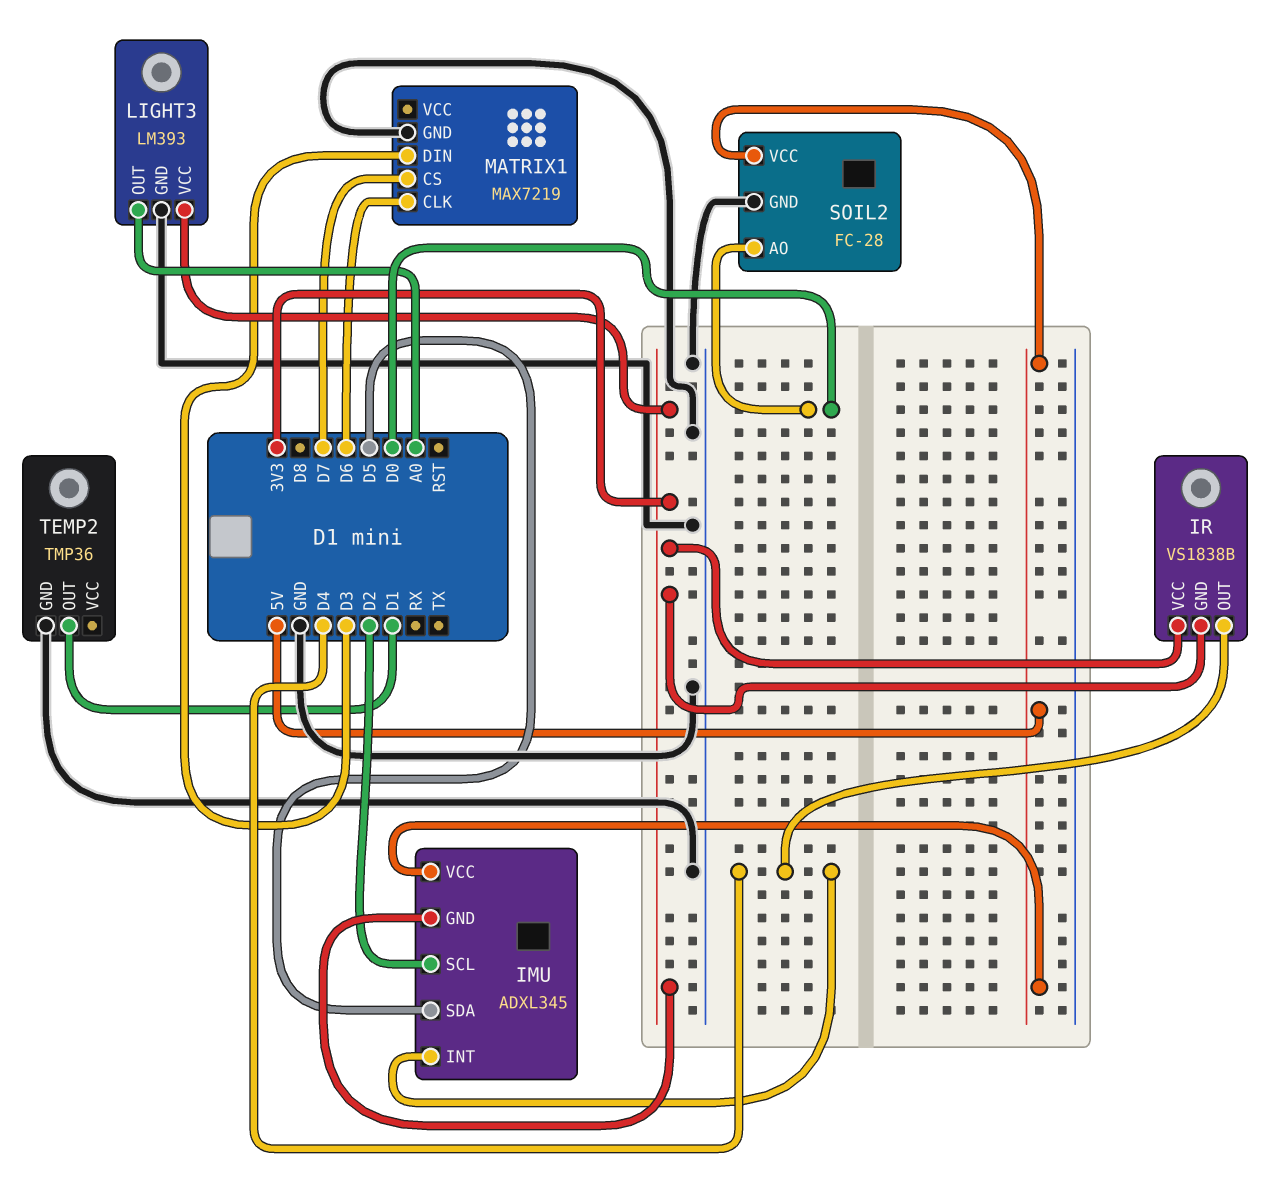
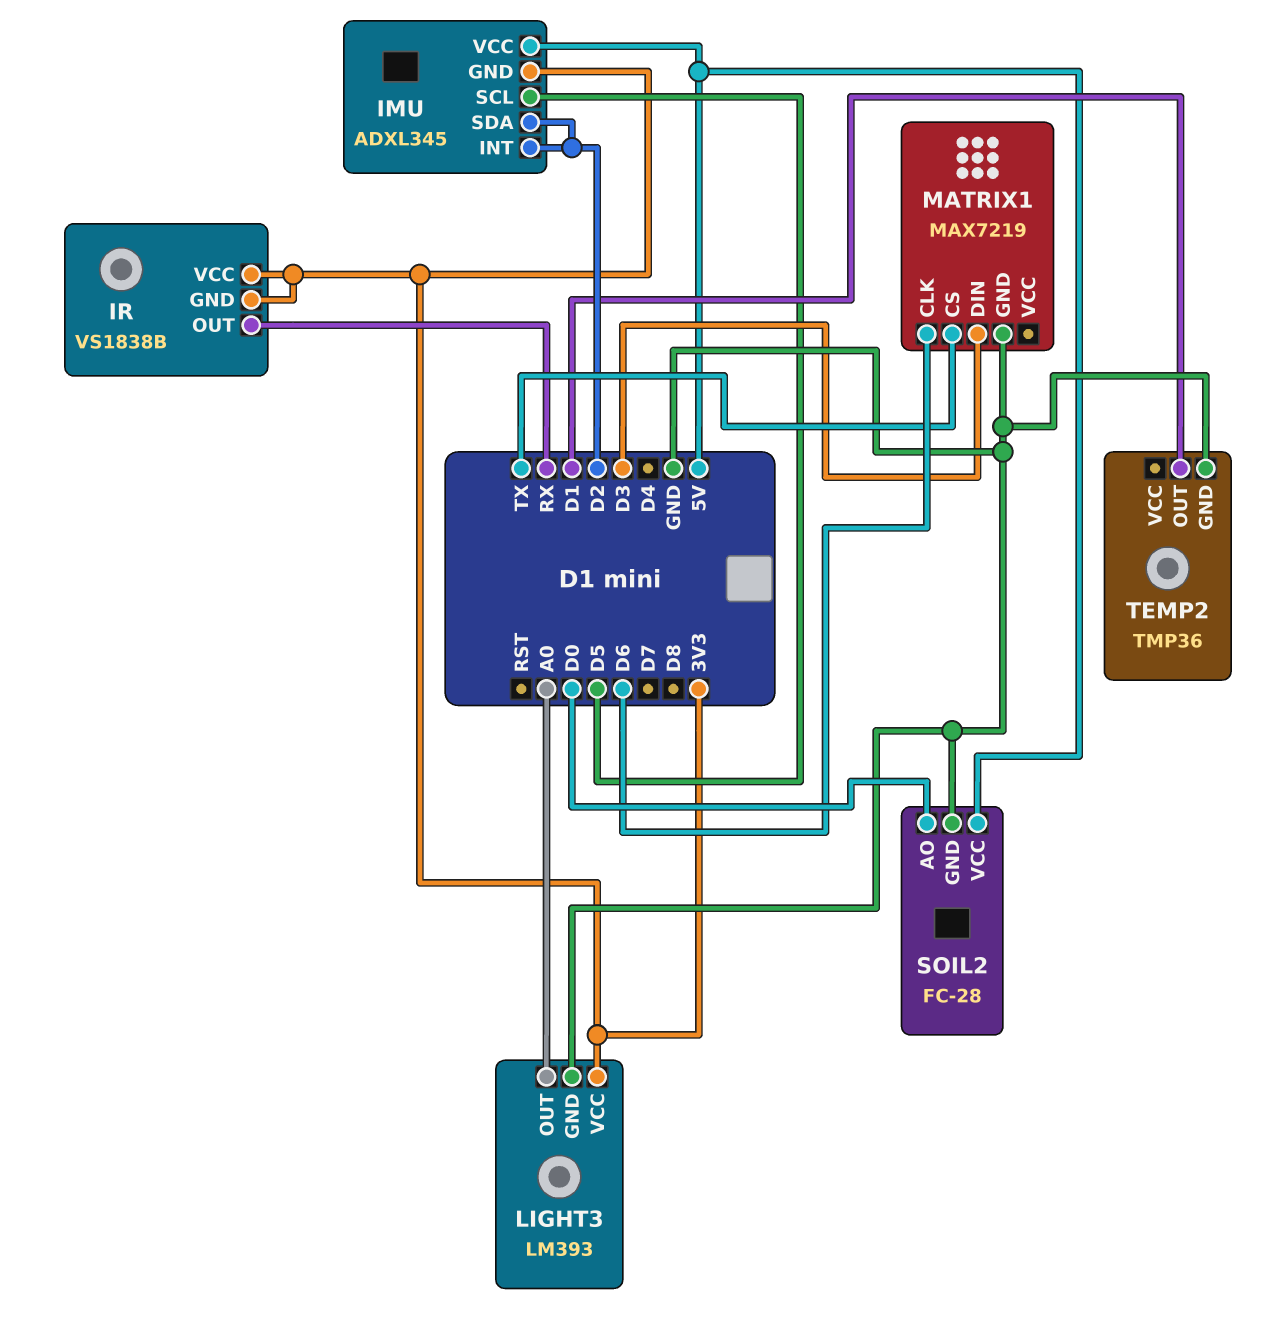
IMU pin INT: D4 -> D2
IMU pin SCL: D2 -> D5
IMU pin SDA: D5 -> D2
IR pin OUT: D4 -> RX
MATRIX1 pin CS: D7 -> TX

